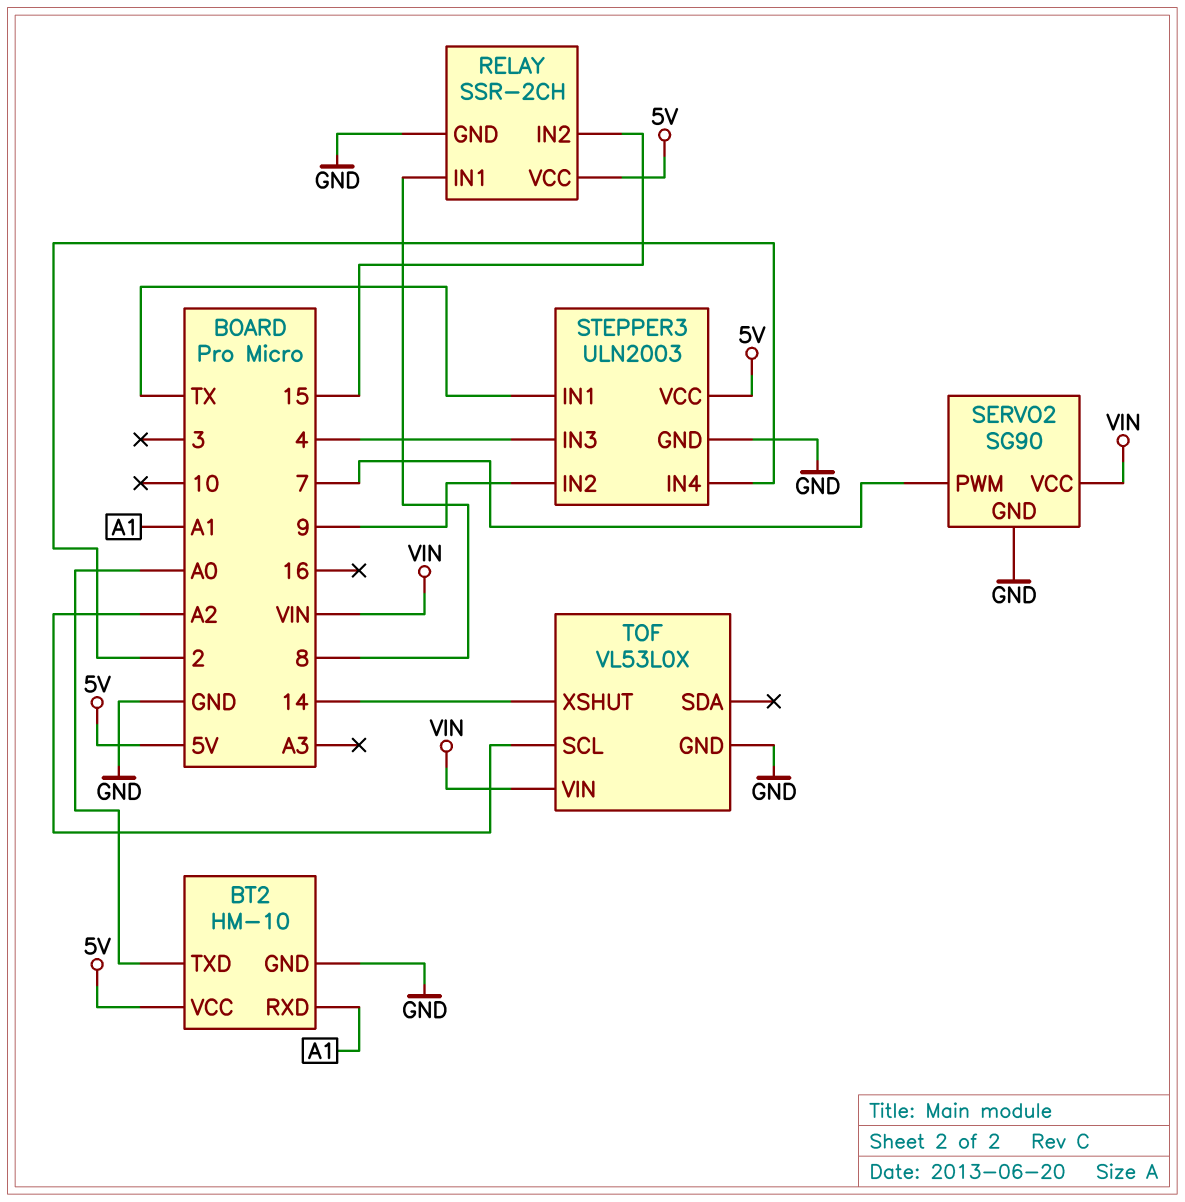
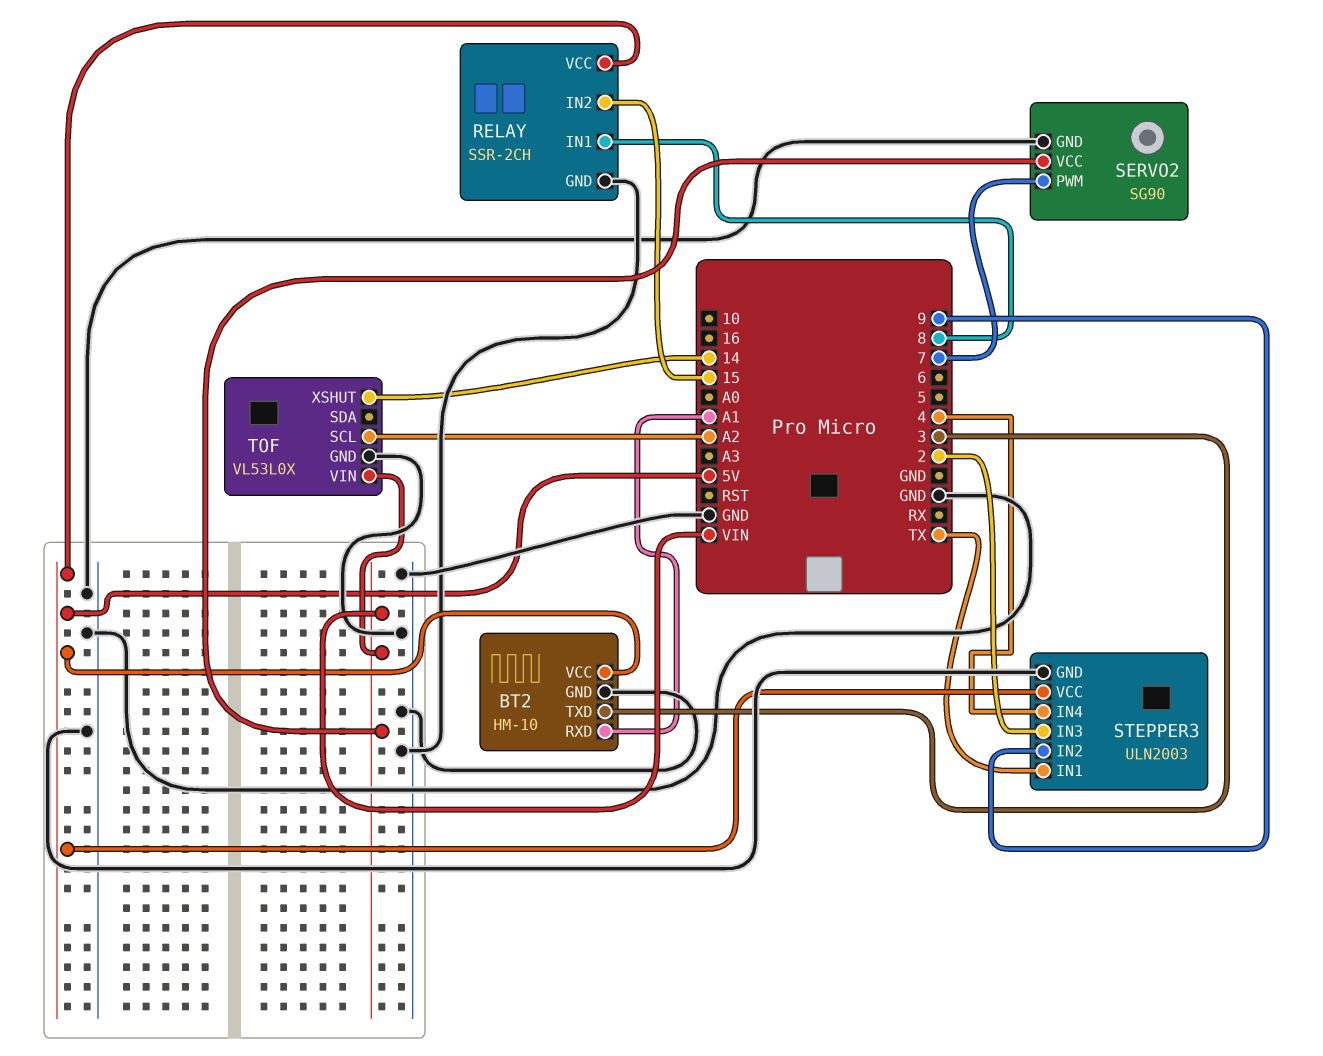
BT2 pin TXD: A0 -> 3
STEPPER3 pin IN3: 4 -> 2
STEPPER3 pin IN4: 2 -> 4

